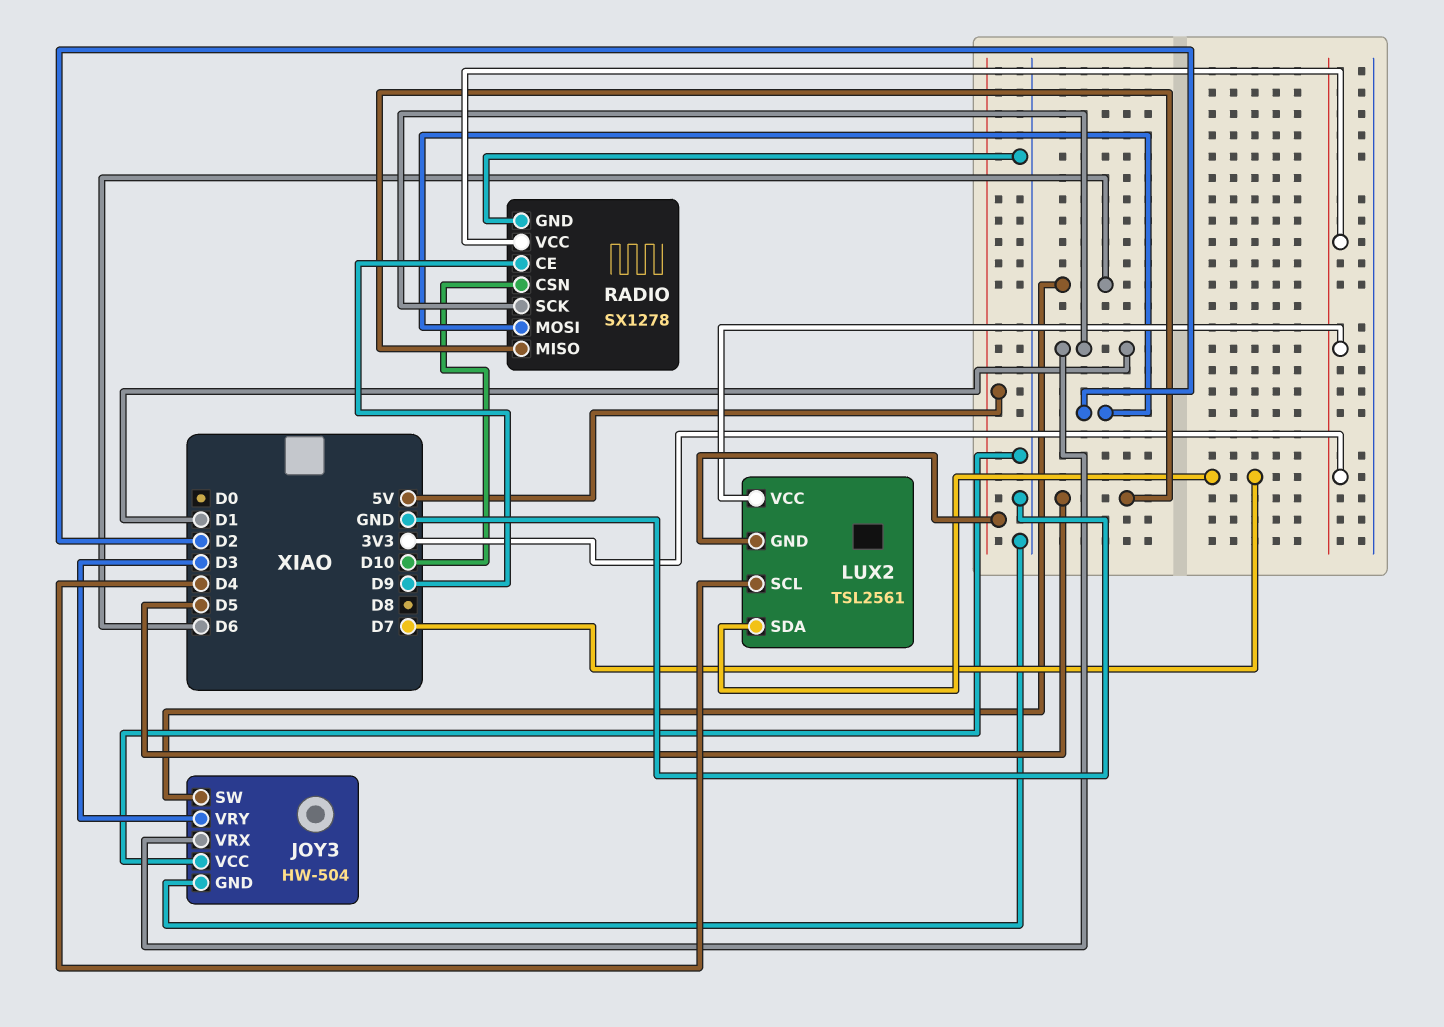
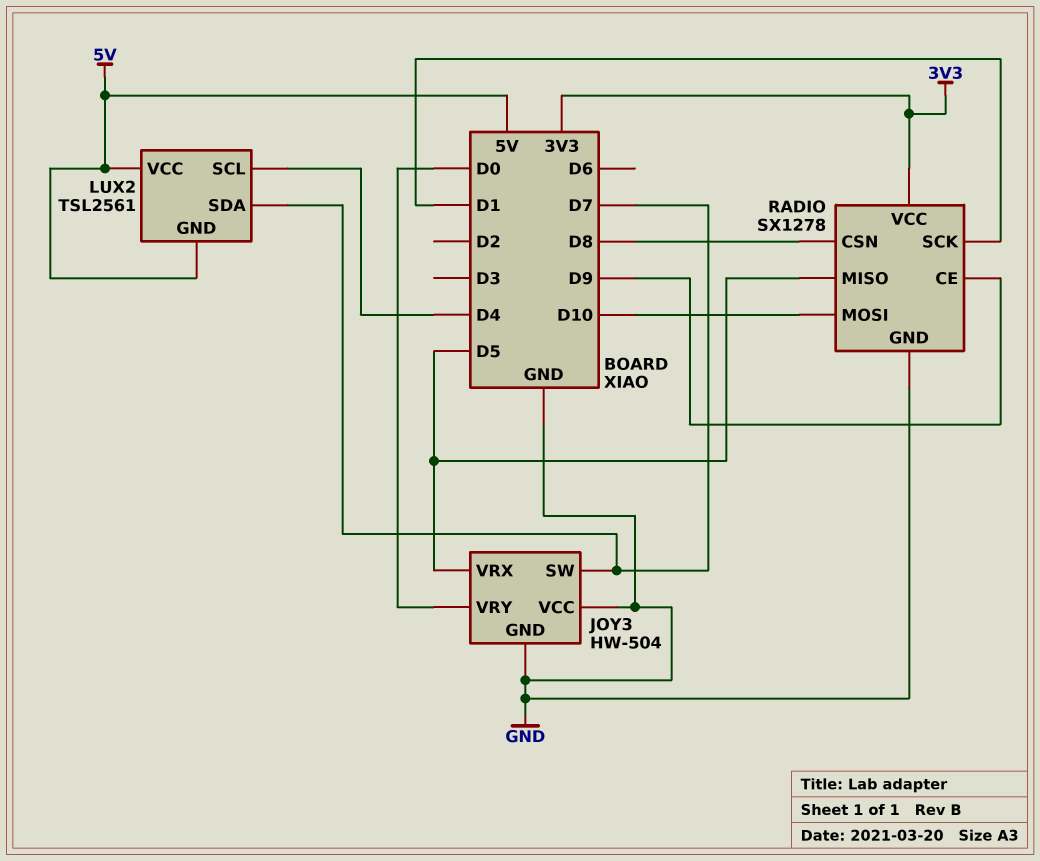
JOY3 pin SW: D6 -> D7
JOY3 pin VRX: D1 -> D5
JOY3 pin VRY: D3 -> D0
LUX2 pin VCC: 3V3 -> 5V
RADIO pin CSN: D10 -> D8
RADIO pin MOSI: D2 -> D10

